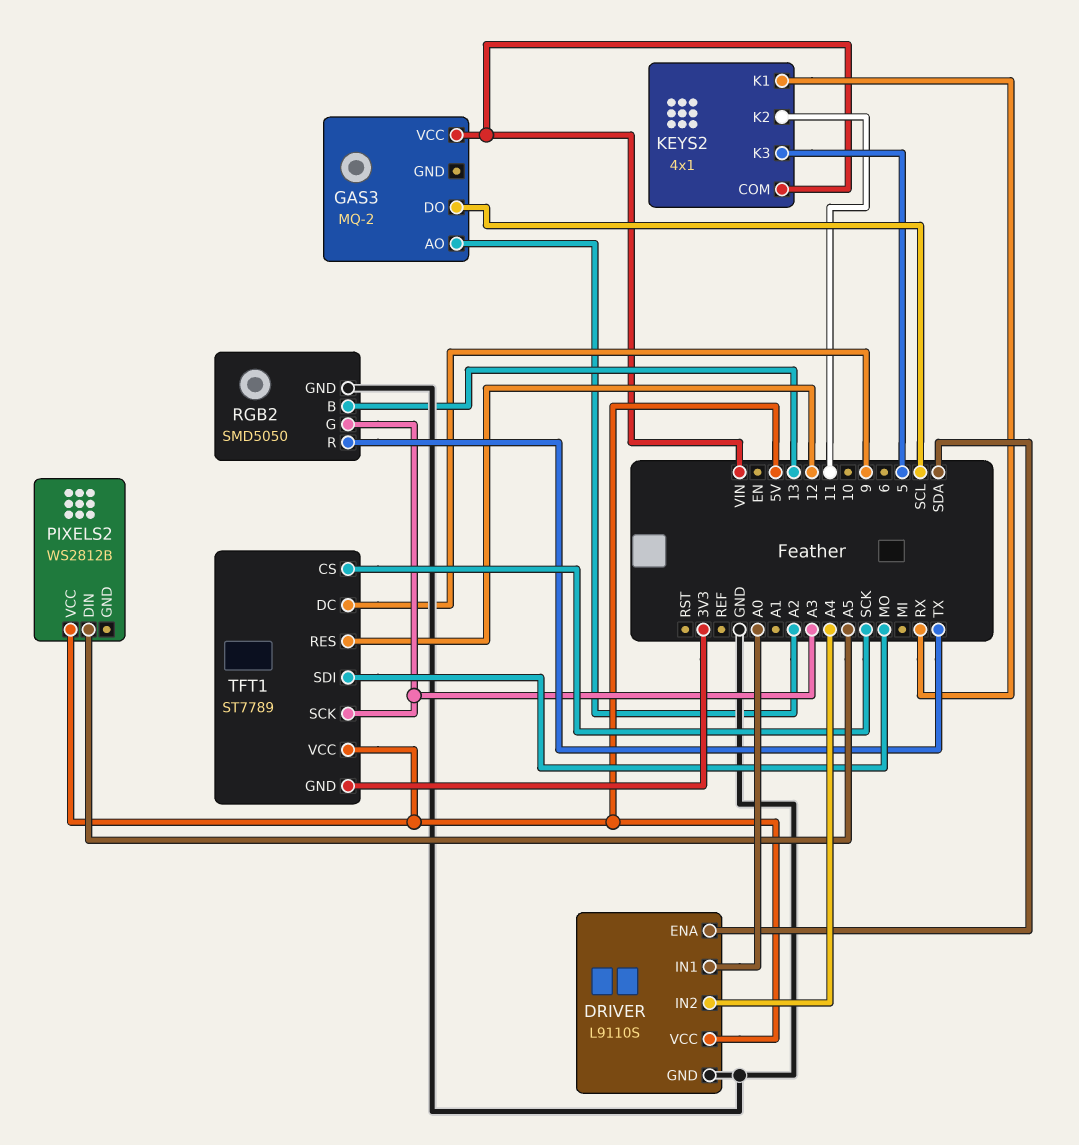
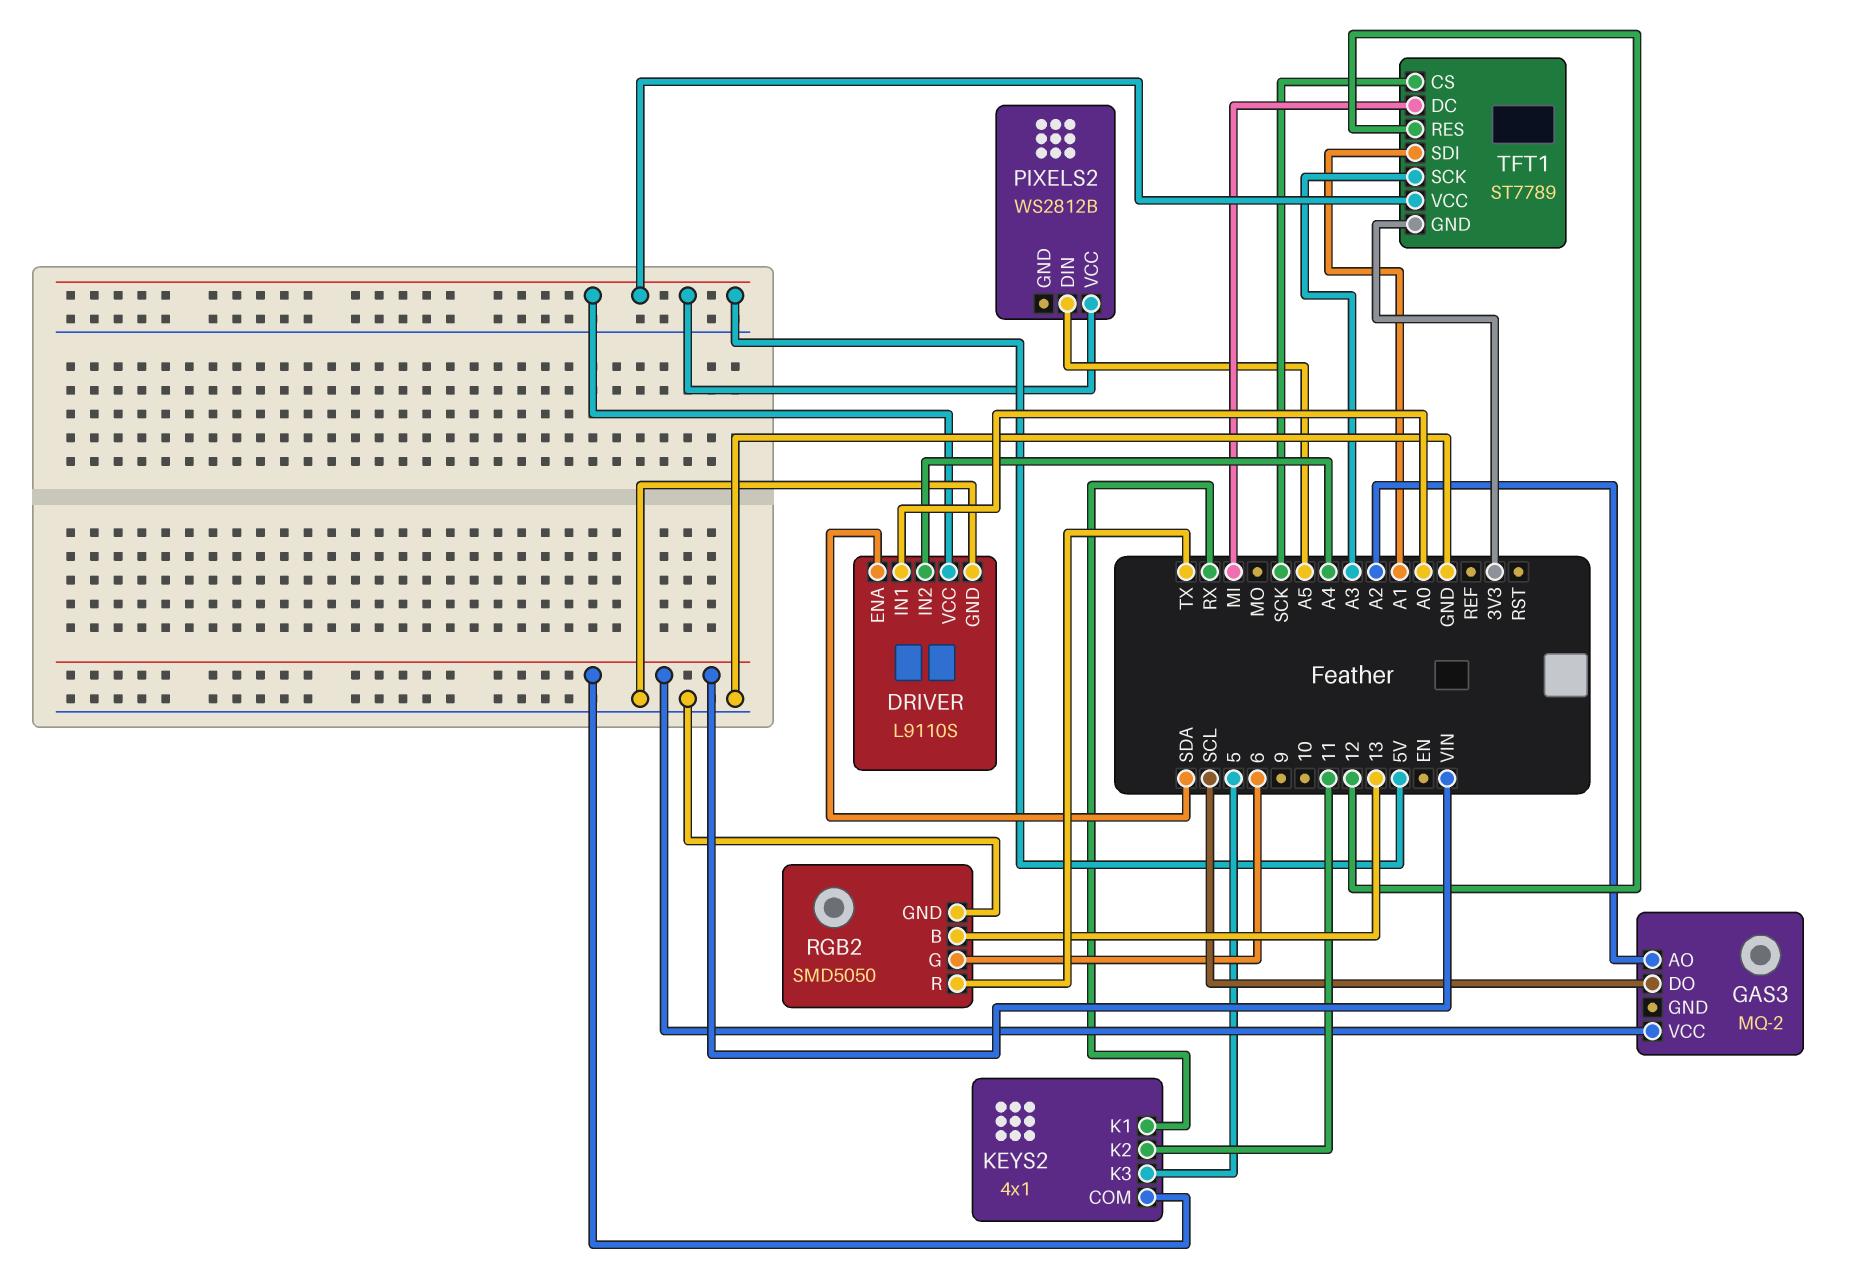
RGB2 pin G: A3 -> 6
TFT1 pin DC: 9 -> MI
TFT1 pin SDI: MO -> A1

